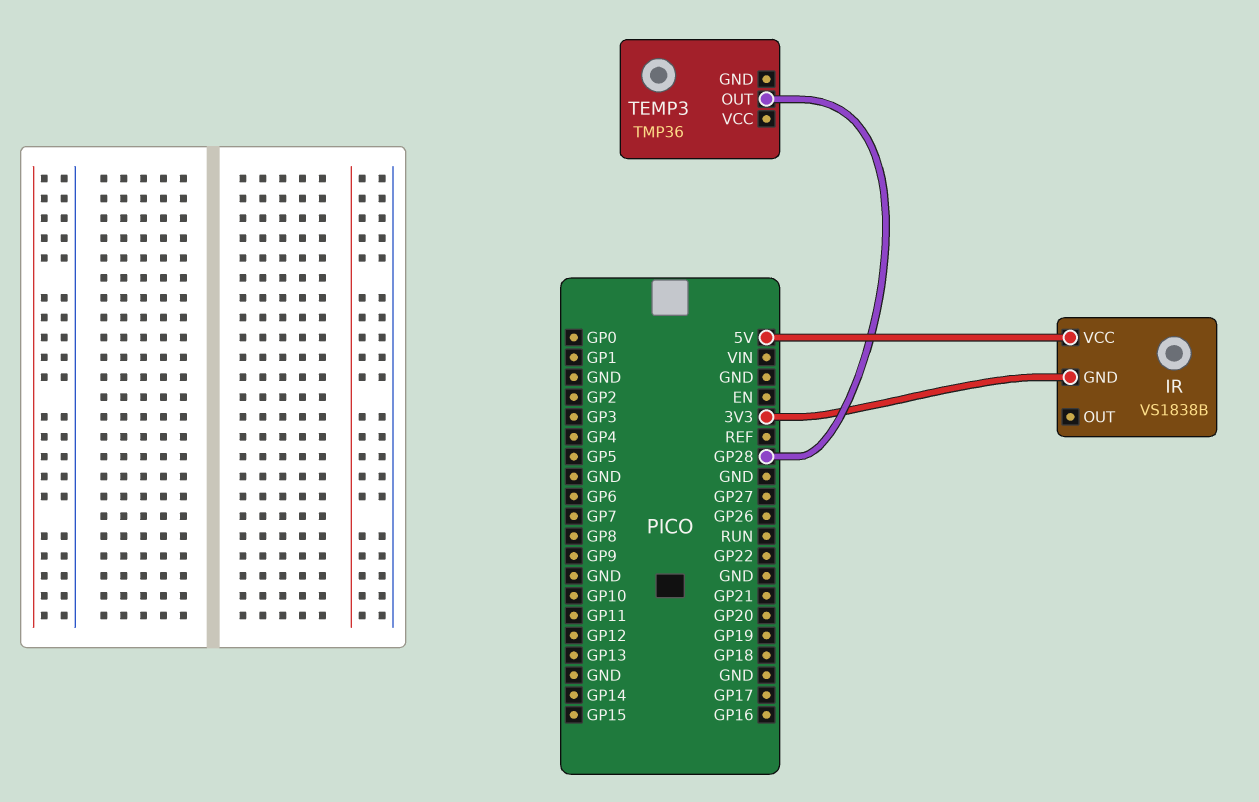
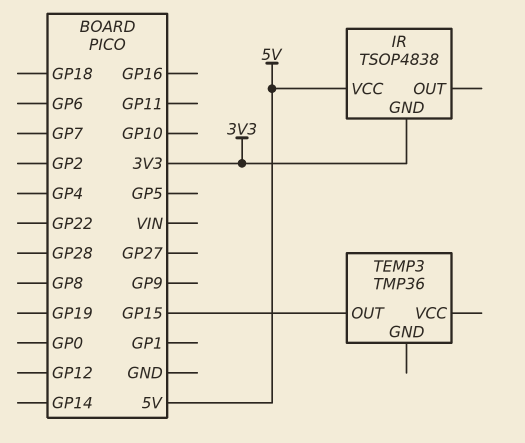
IR: VS1838B -> TSOP4838
TEMP3 pin OUT: GP28 -> GP15

